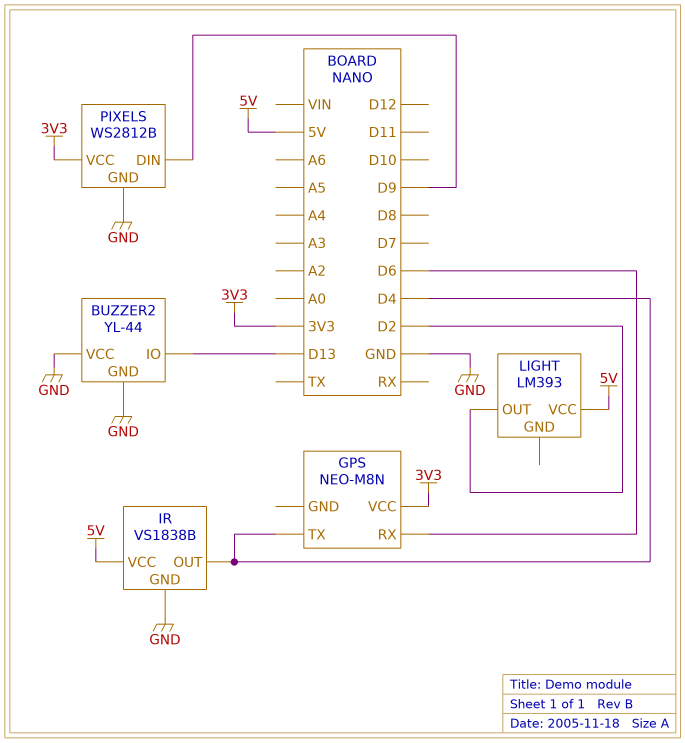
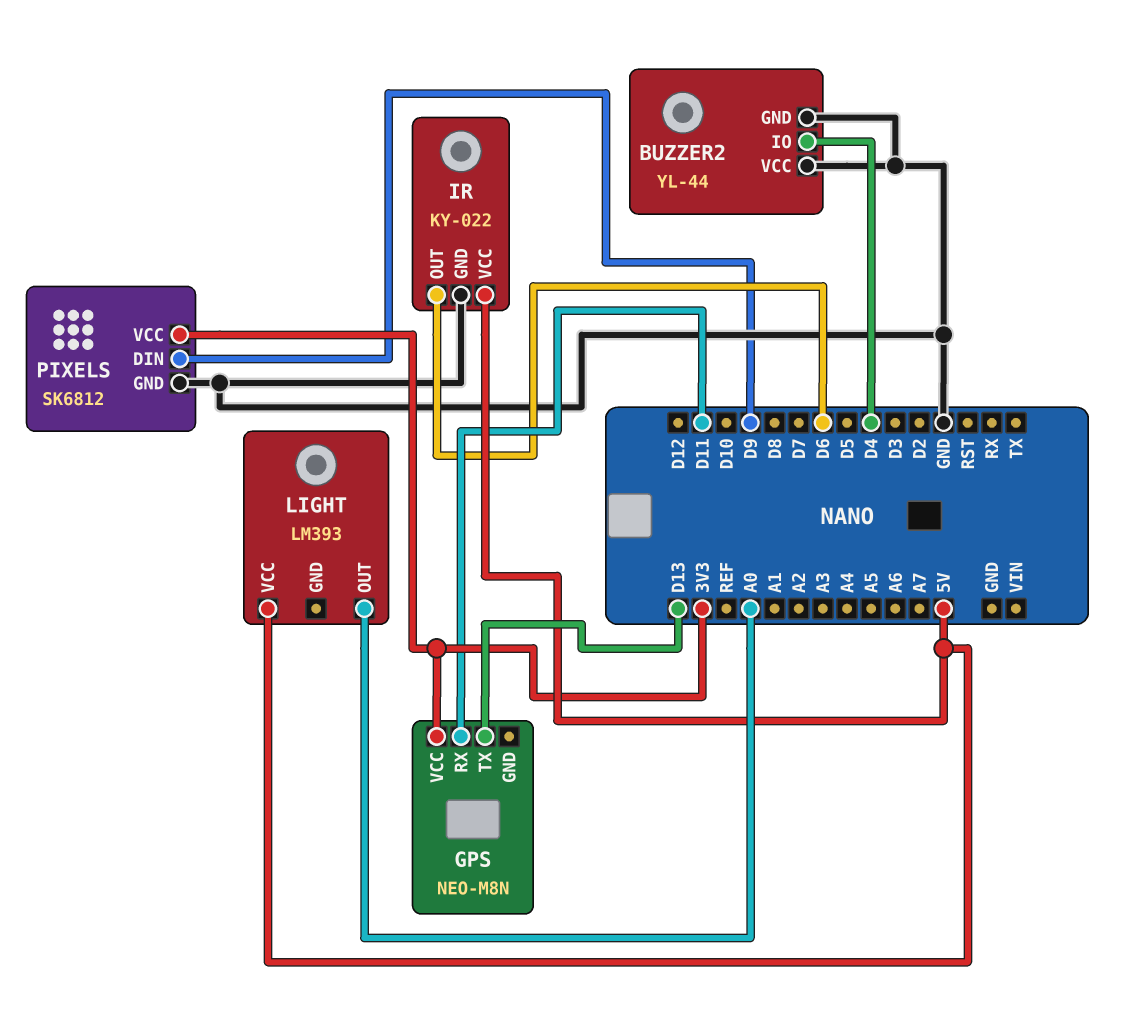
BUZZER2 pin IO: D13 -> D4
GPS pin RX: D6 -> D11
GPS pin TX: D4 -> D13
IR: VS1838B -> KY-022
IR pin OUT: D4 -> D6
LIGHT pin OUT: D2 -> A0
PIXELS: WS2812B -> SK6812

